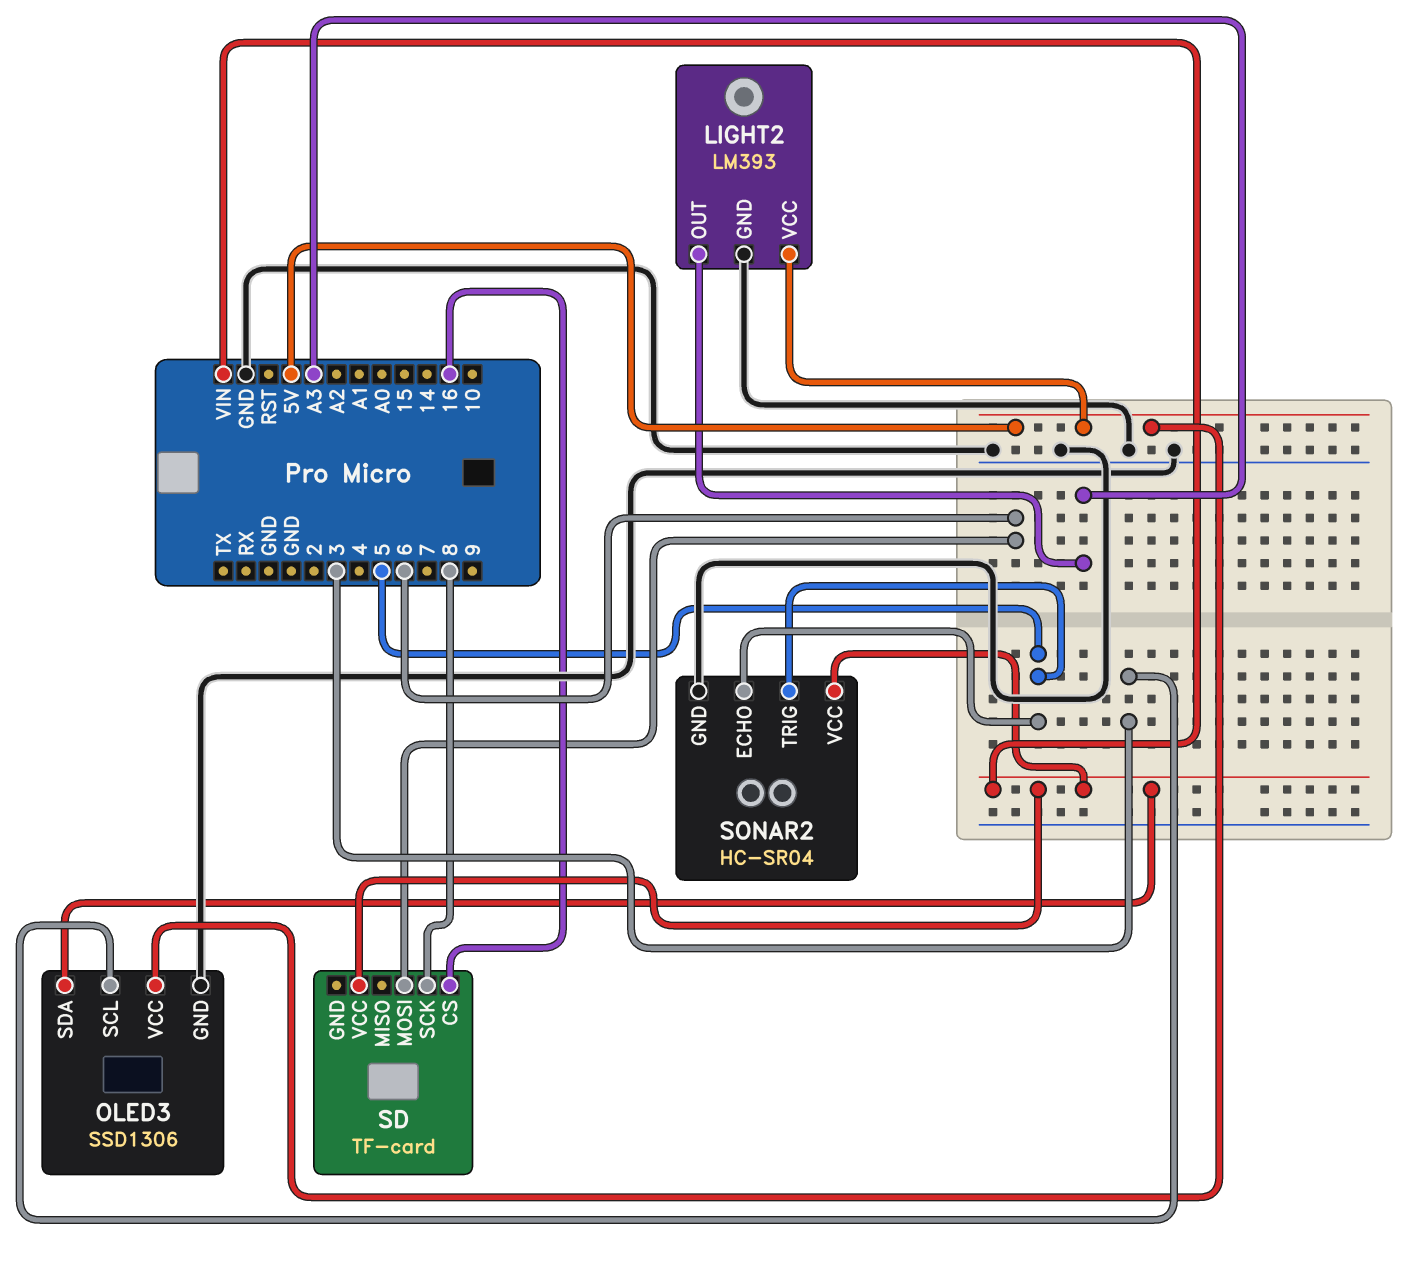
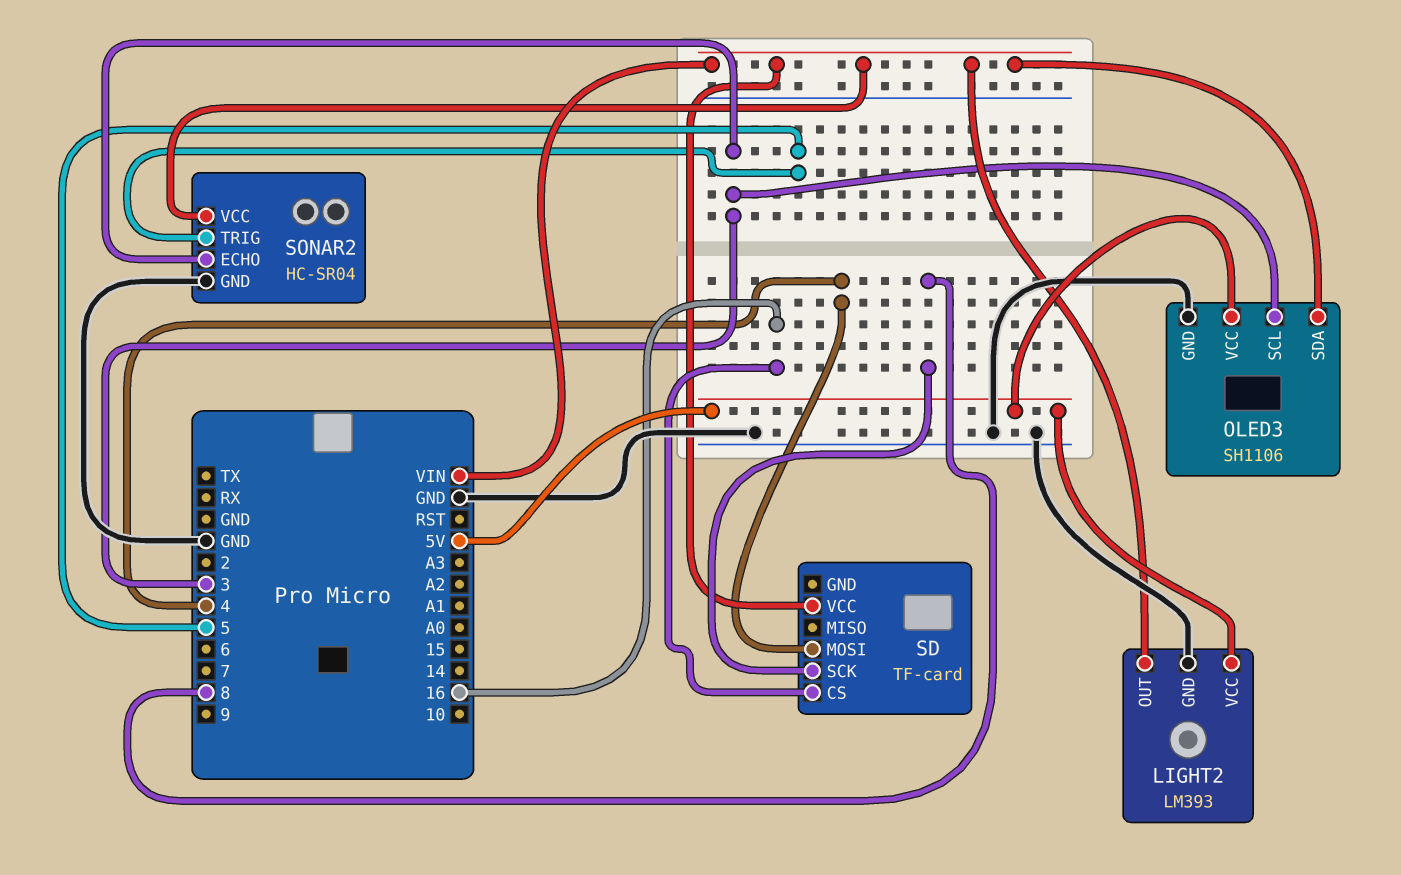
LIGHT2 pin OUT: A3 -> VIN
OLED3: SSD1306 -> SH1106
SD pin MOSI: 6 -> 4
SONAR2 pin ECHO: 5 -> 3

